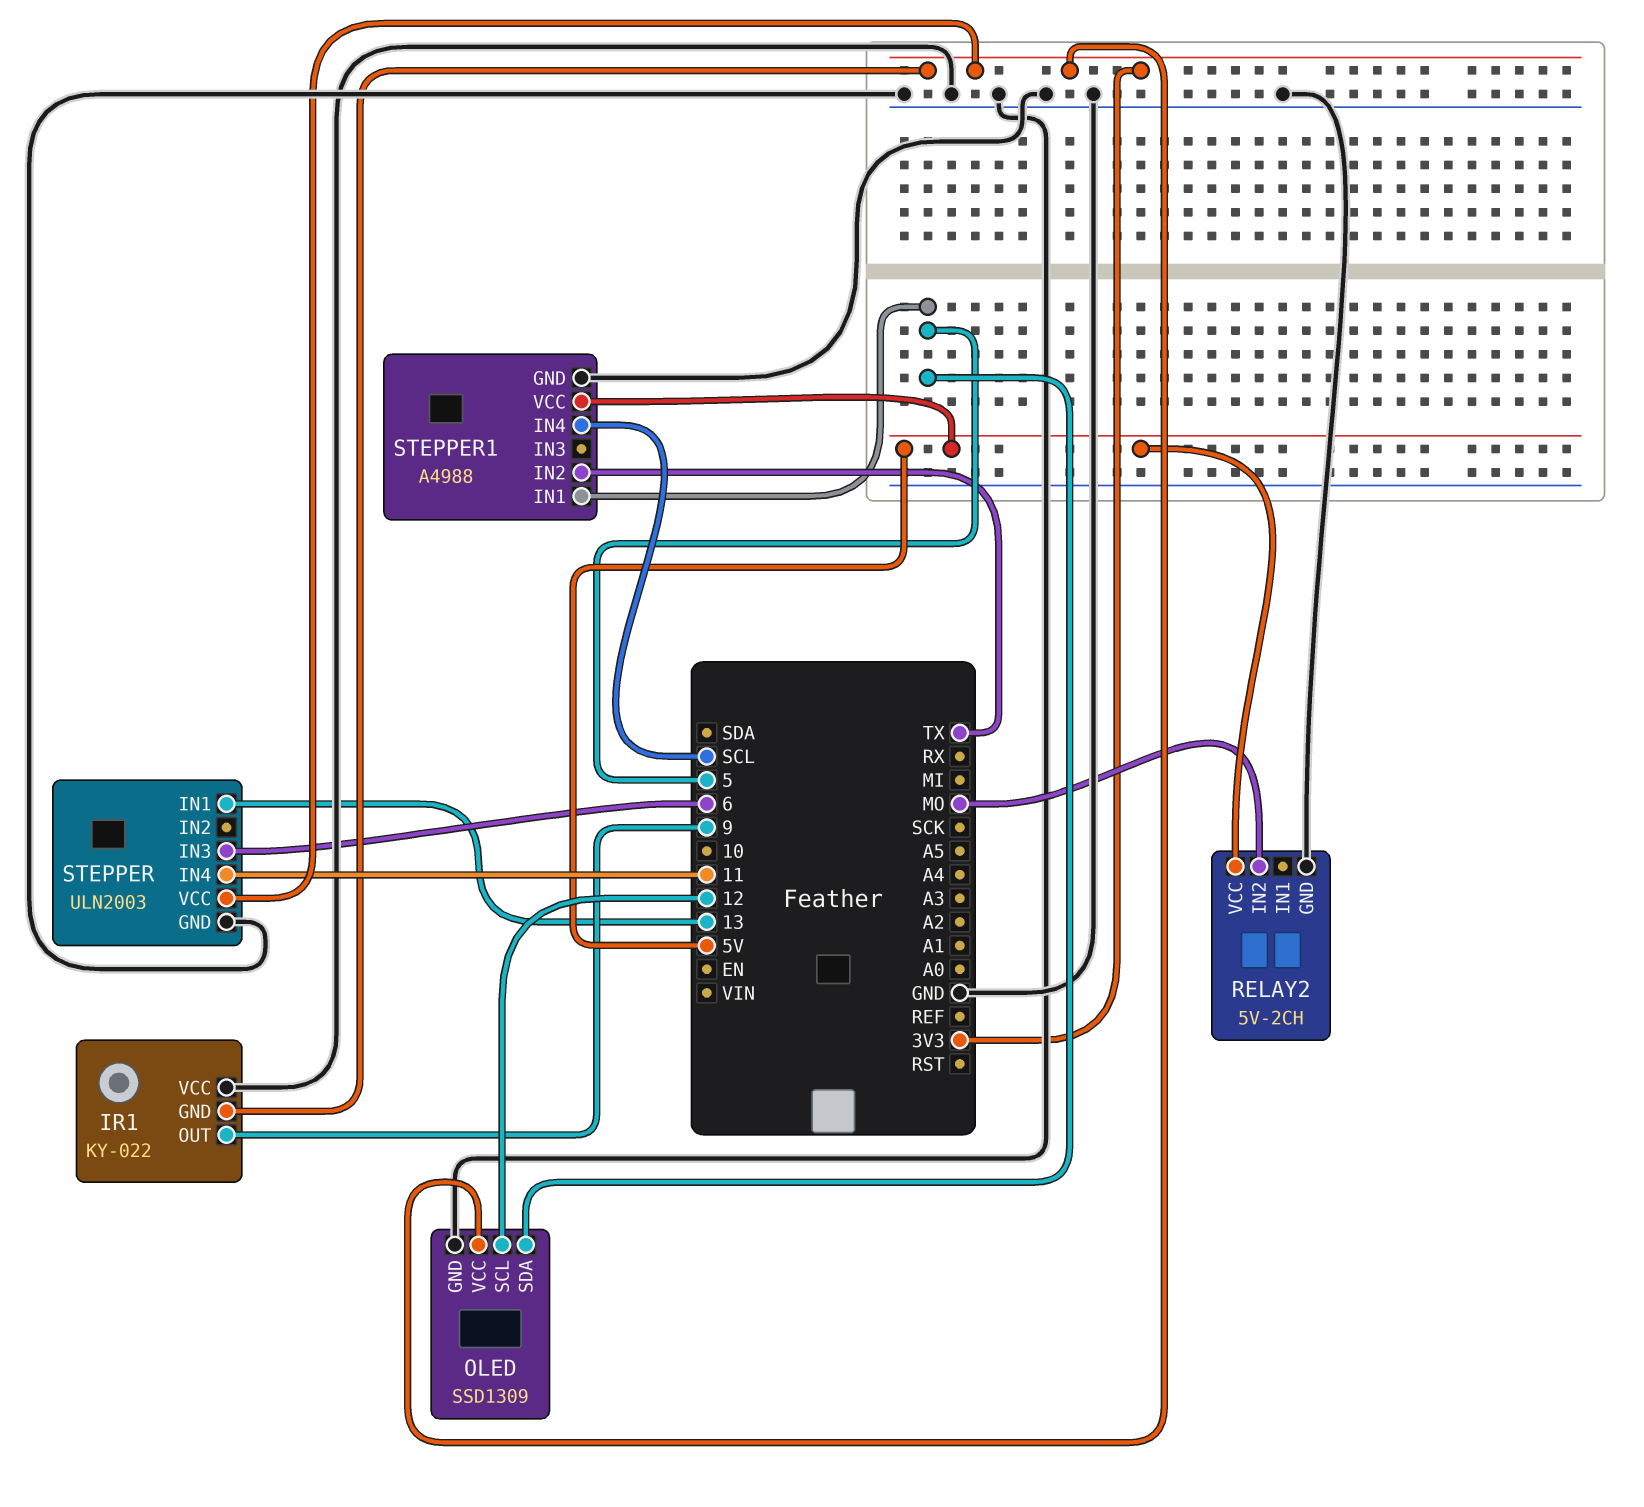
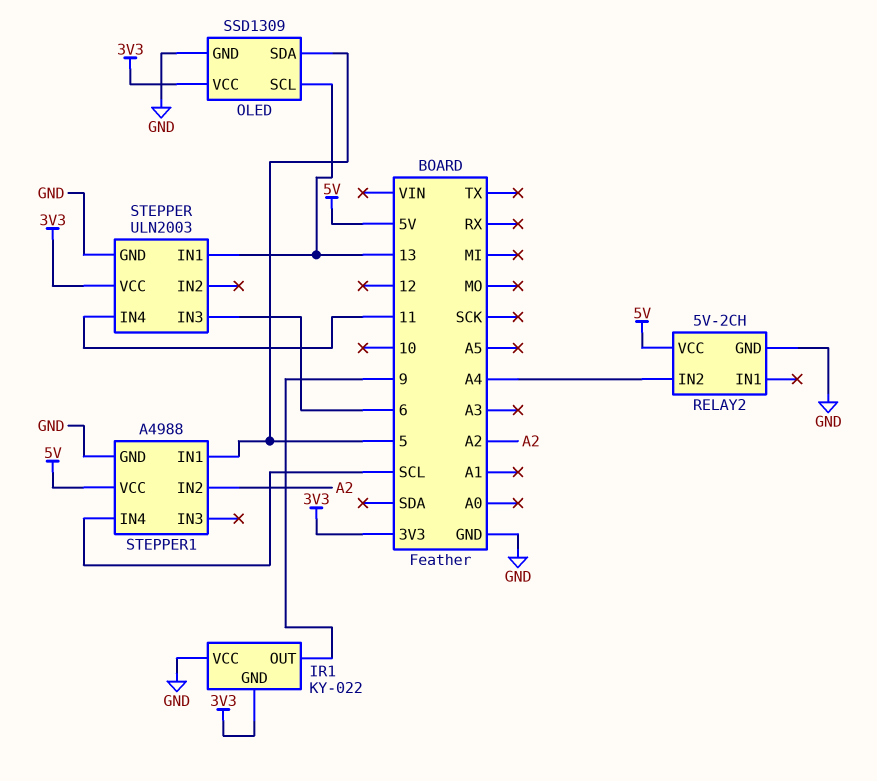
OLED pin SCL: 12 -> 13
RELAY2 pin IN2: MO -> A4
STEPPER1 pin IN2: TX -> A2

